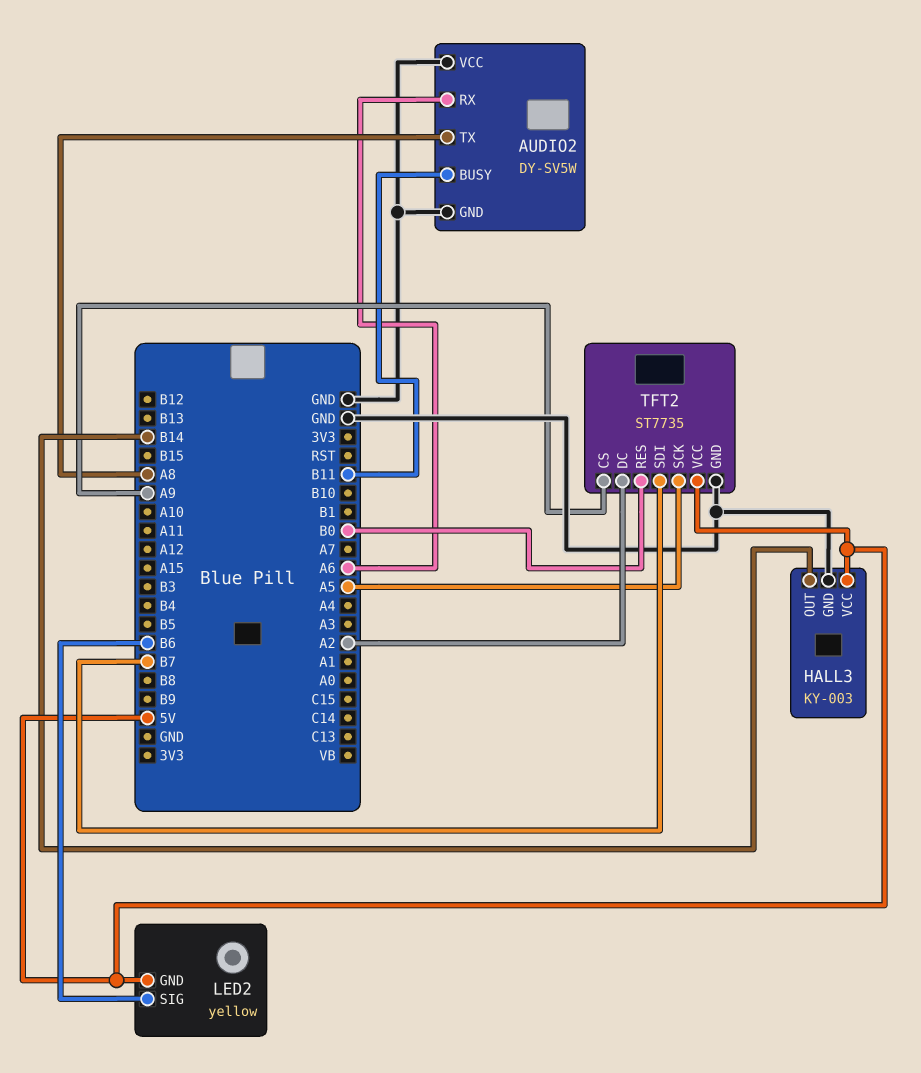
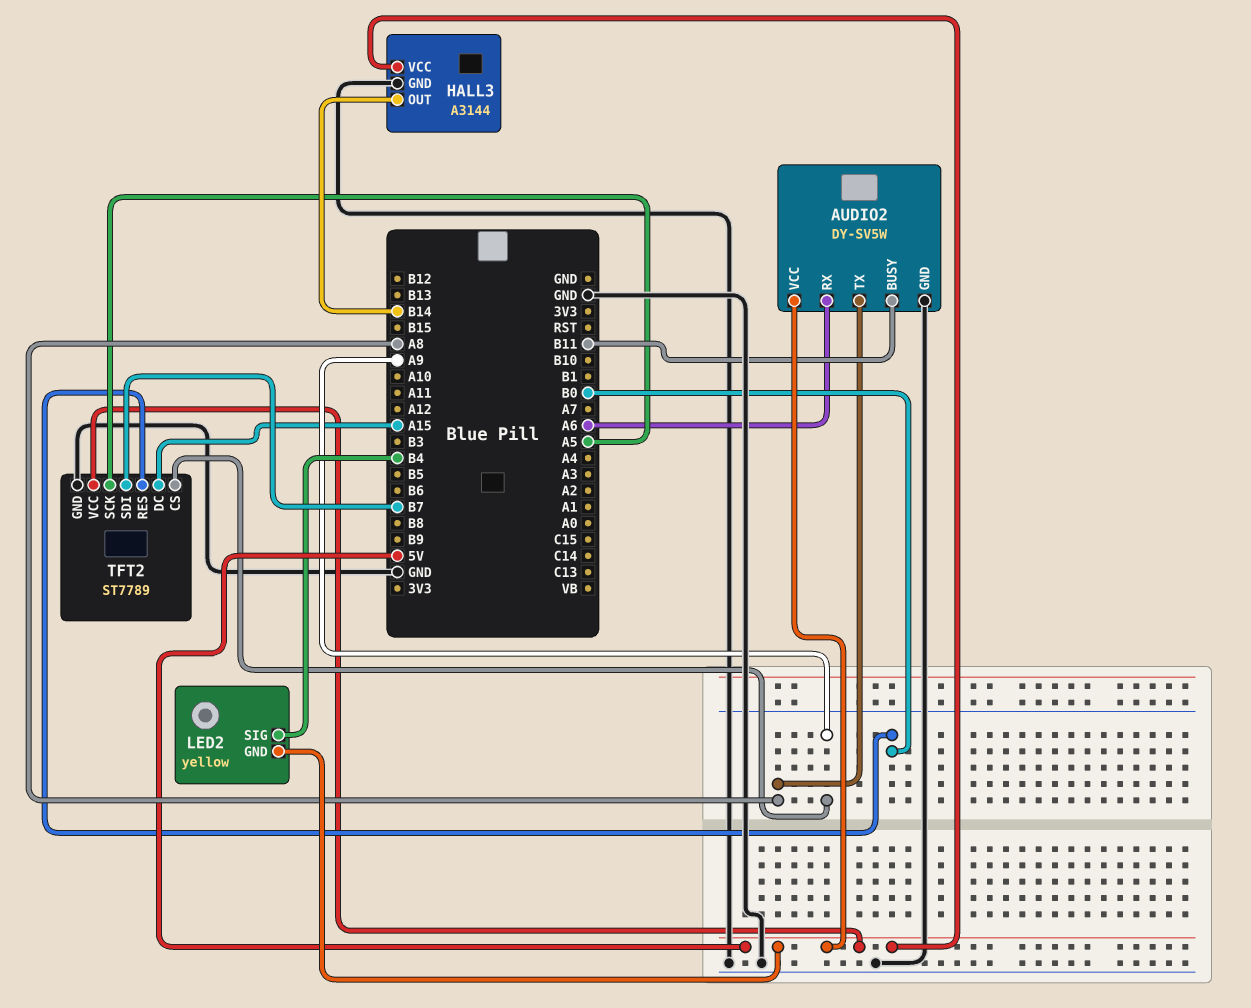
AUDIO2 pin VCC: GND -> 5V
HALL3: KY-003 -> A3144
LED2 pin SIG: B6 -> B4
TFT2: ST7735 -> ST7789
TFT2 pin DC: A2 -> A15

